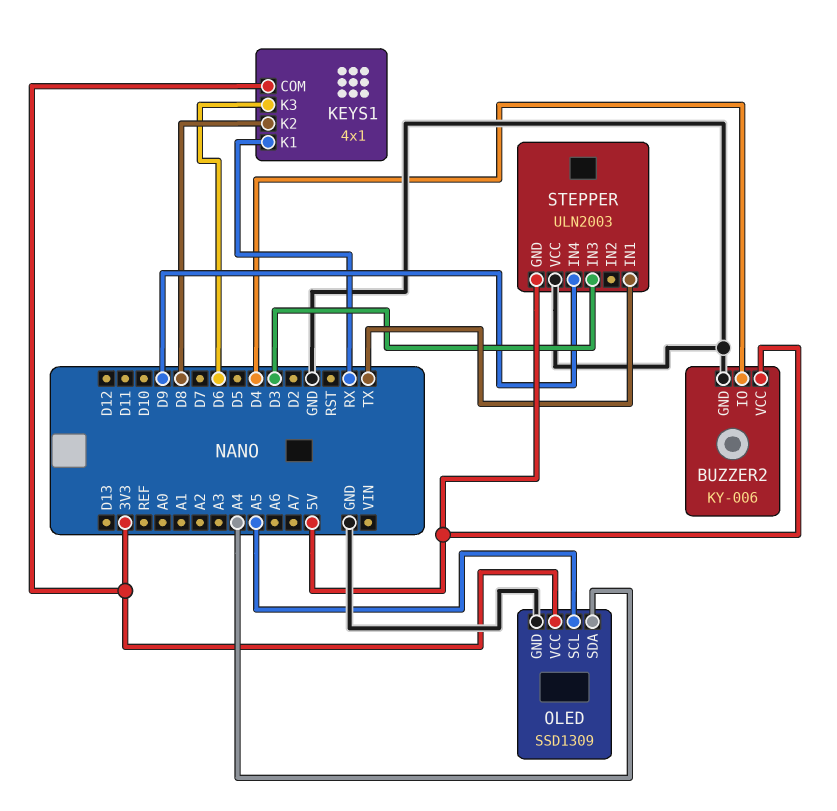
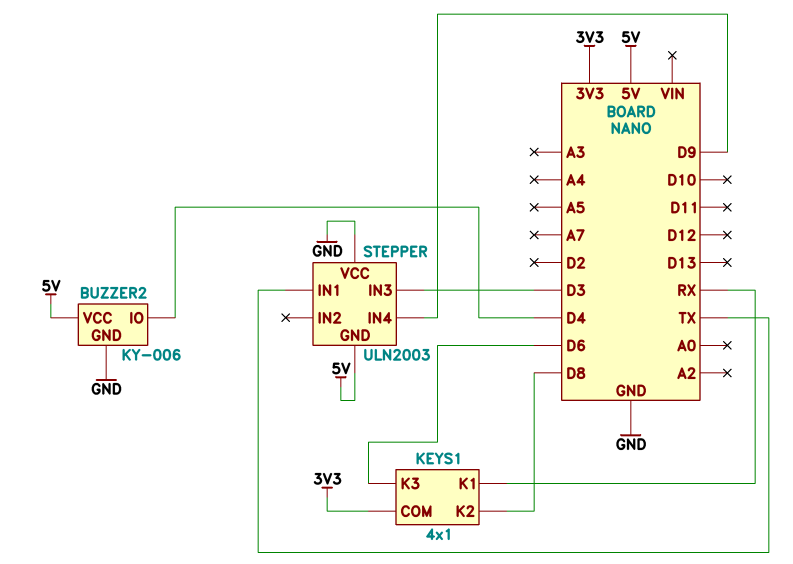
OLED: SSD1309 -> none
OLED pin GND: GND -> none
OLED pin SCL: A5 -> none
OLED pin SDA: A4 -> none
OLED pin VCC: 3V3 -> none

